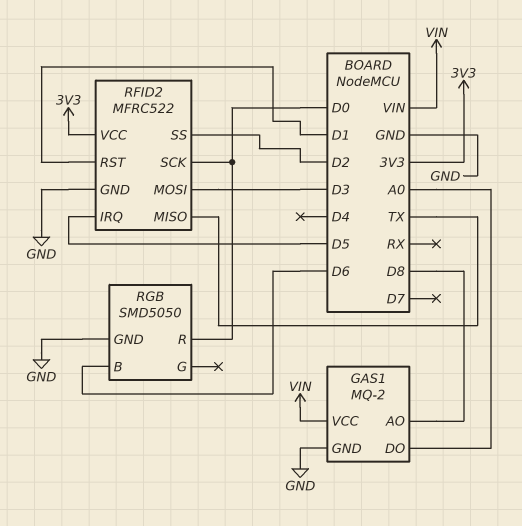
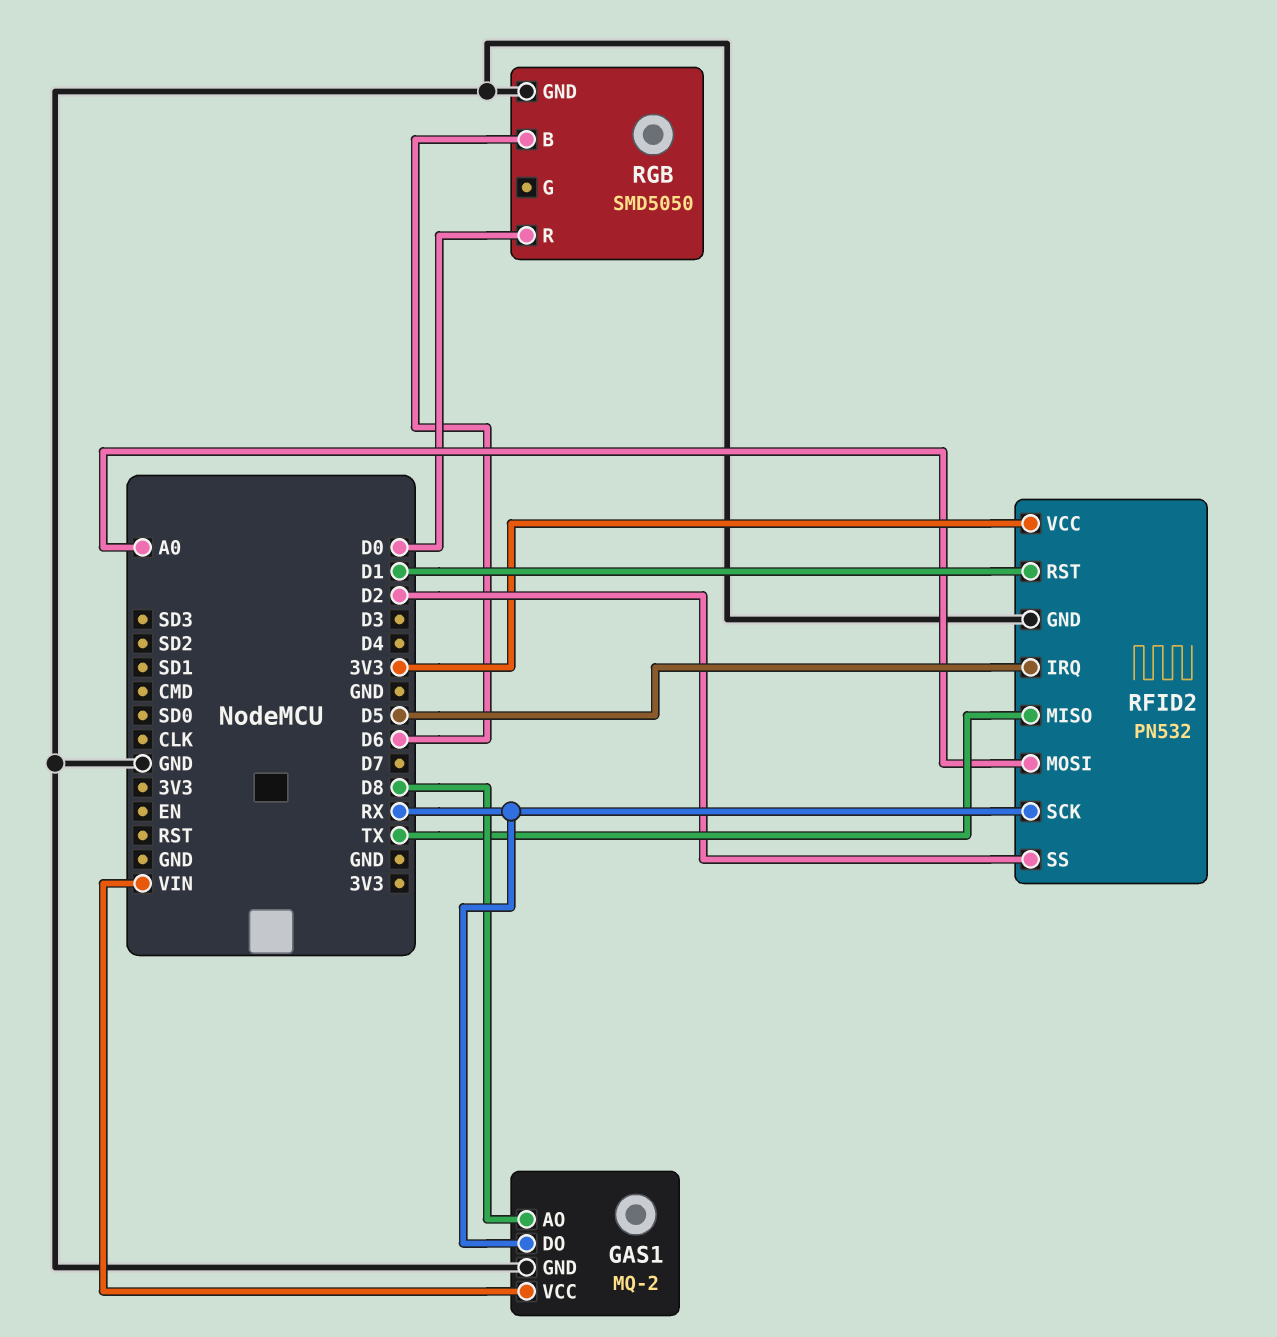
GAS1 pin DO: A0 -> RX
RFID2: MFRC522 -> PN532
RFID2 pin MOSI: D3 -> A0
RFID2 pin SCK: D0 -> RX

